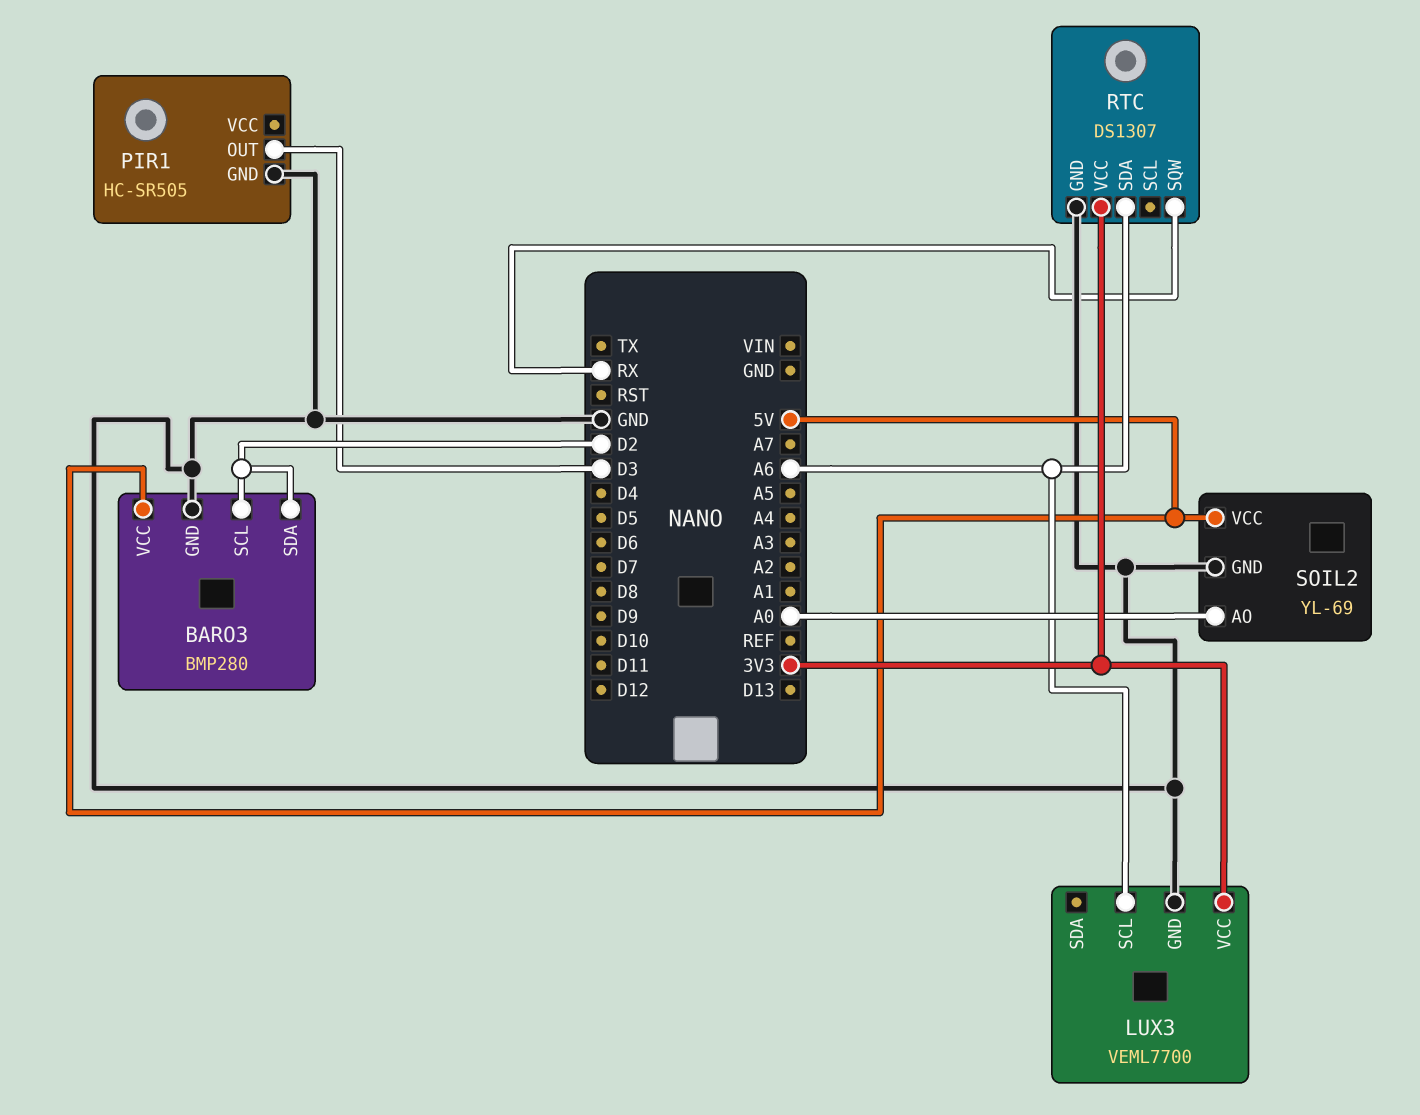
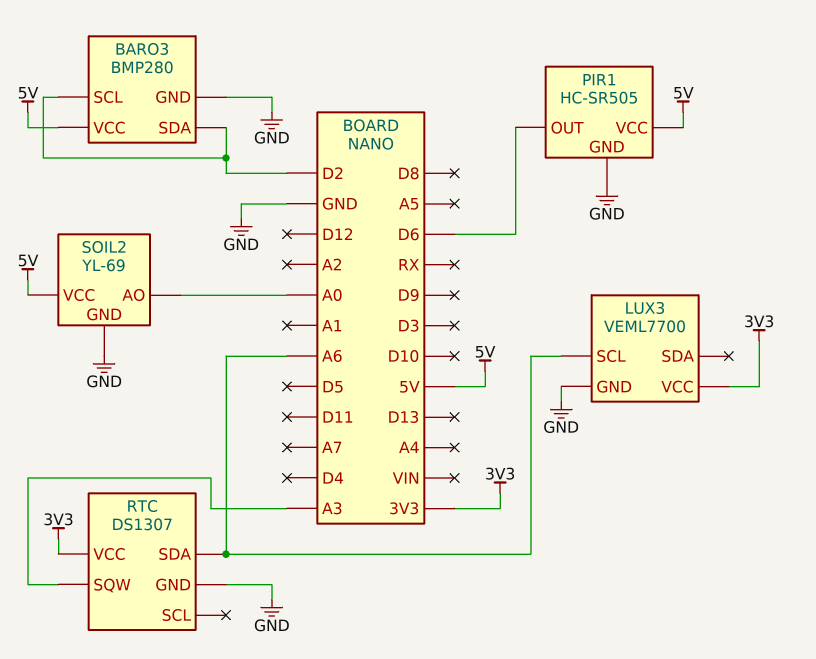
PIR1 pin OUT: D3 -> D6
PIR1 pin VCC: none -> 5V
RTC pin SQW: RX -> A3

